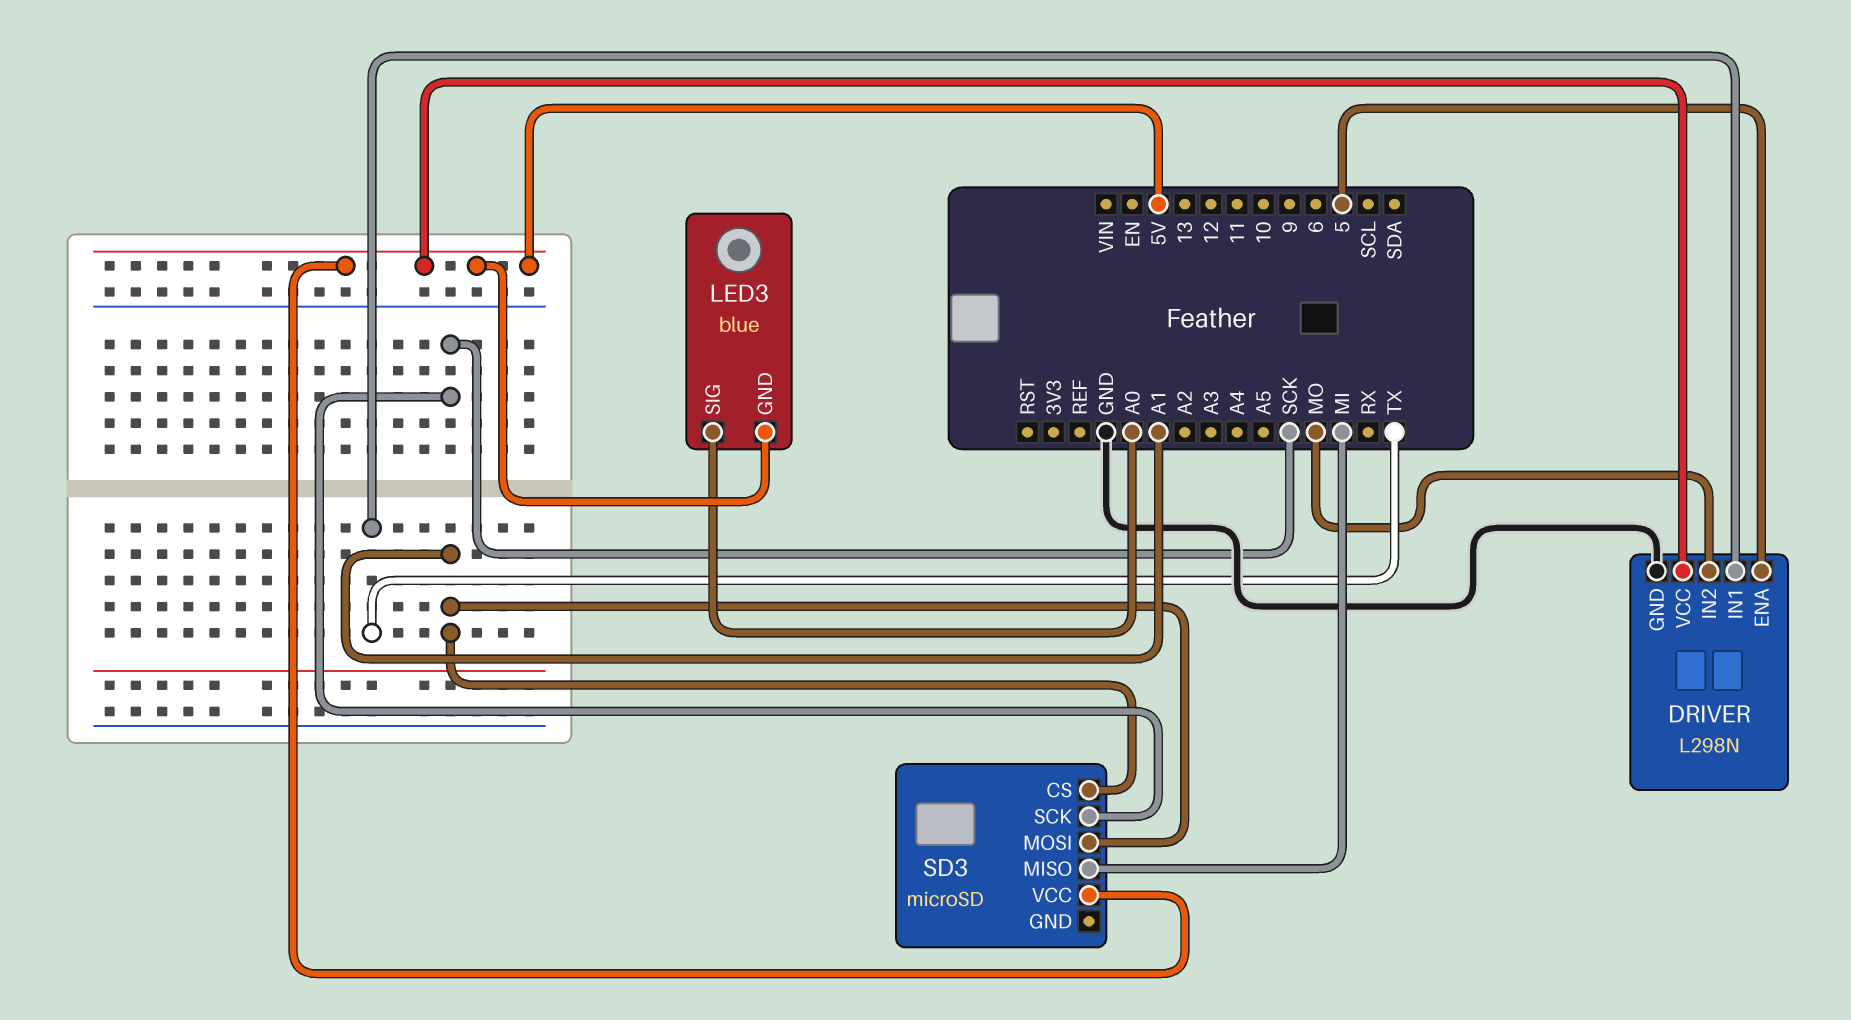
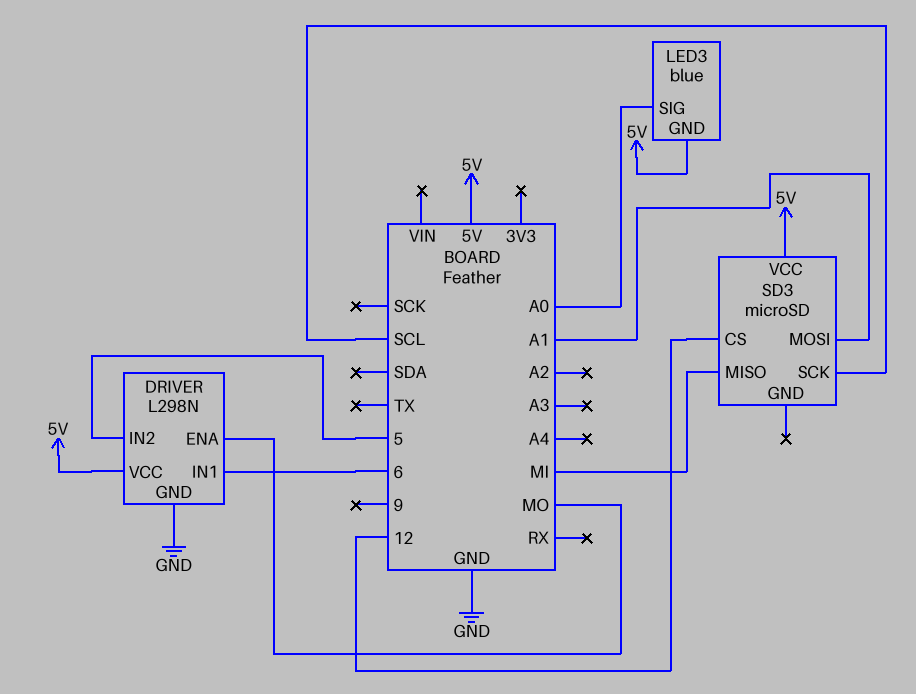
DRIVER pin ENA: 5 -> MO
DRIVER pin IN1: TX -> 6
DRIVER pin IN2: MO -> 5
SD3 pin CS: A1 -> 12
SD3 pin SCK: SCK -> SCL

